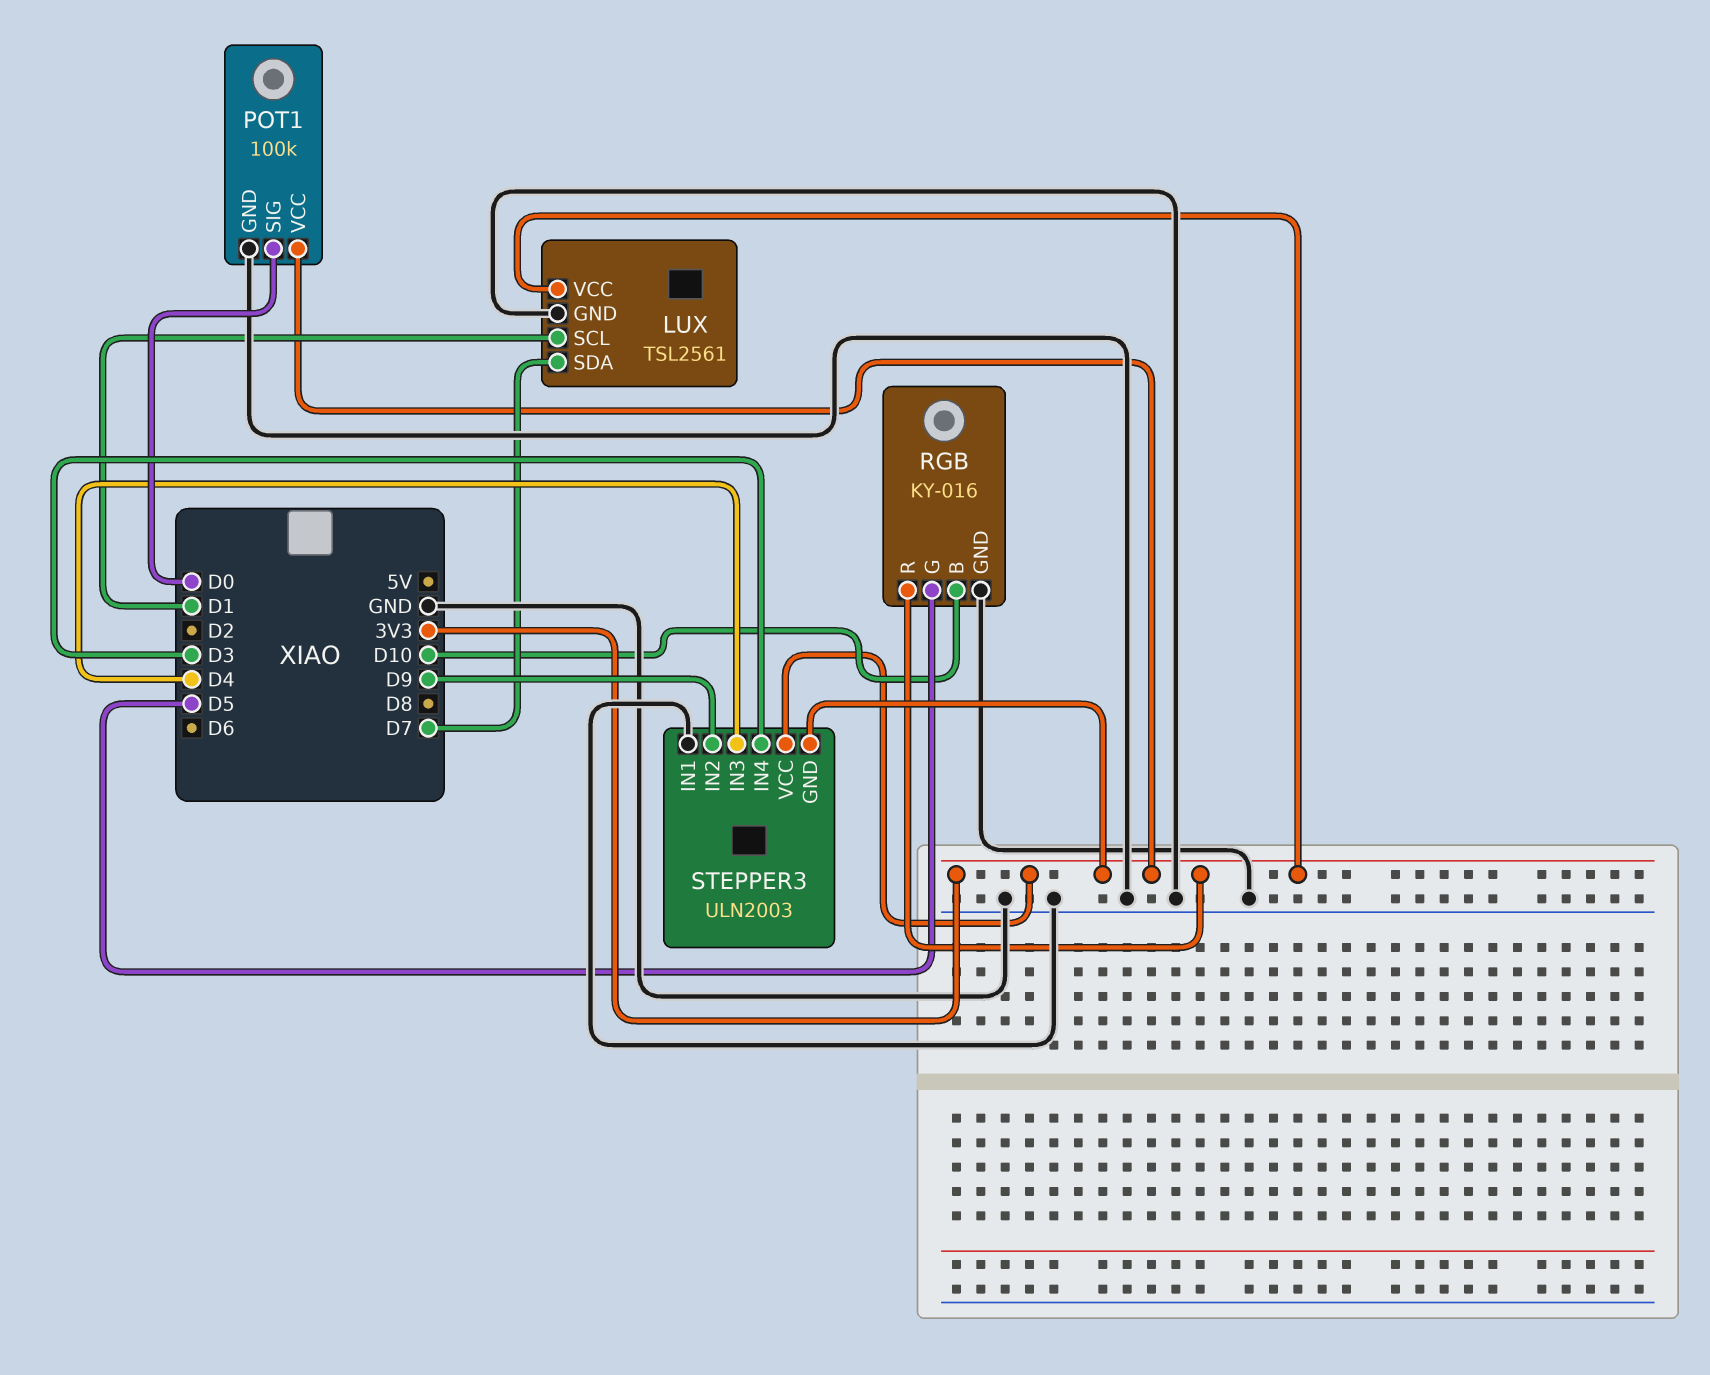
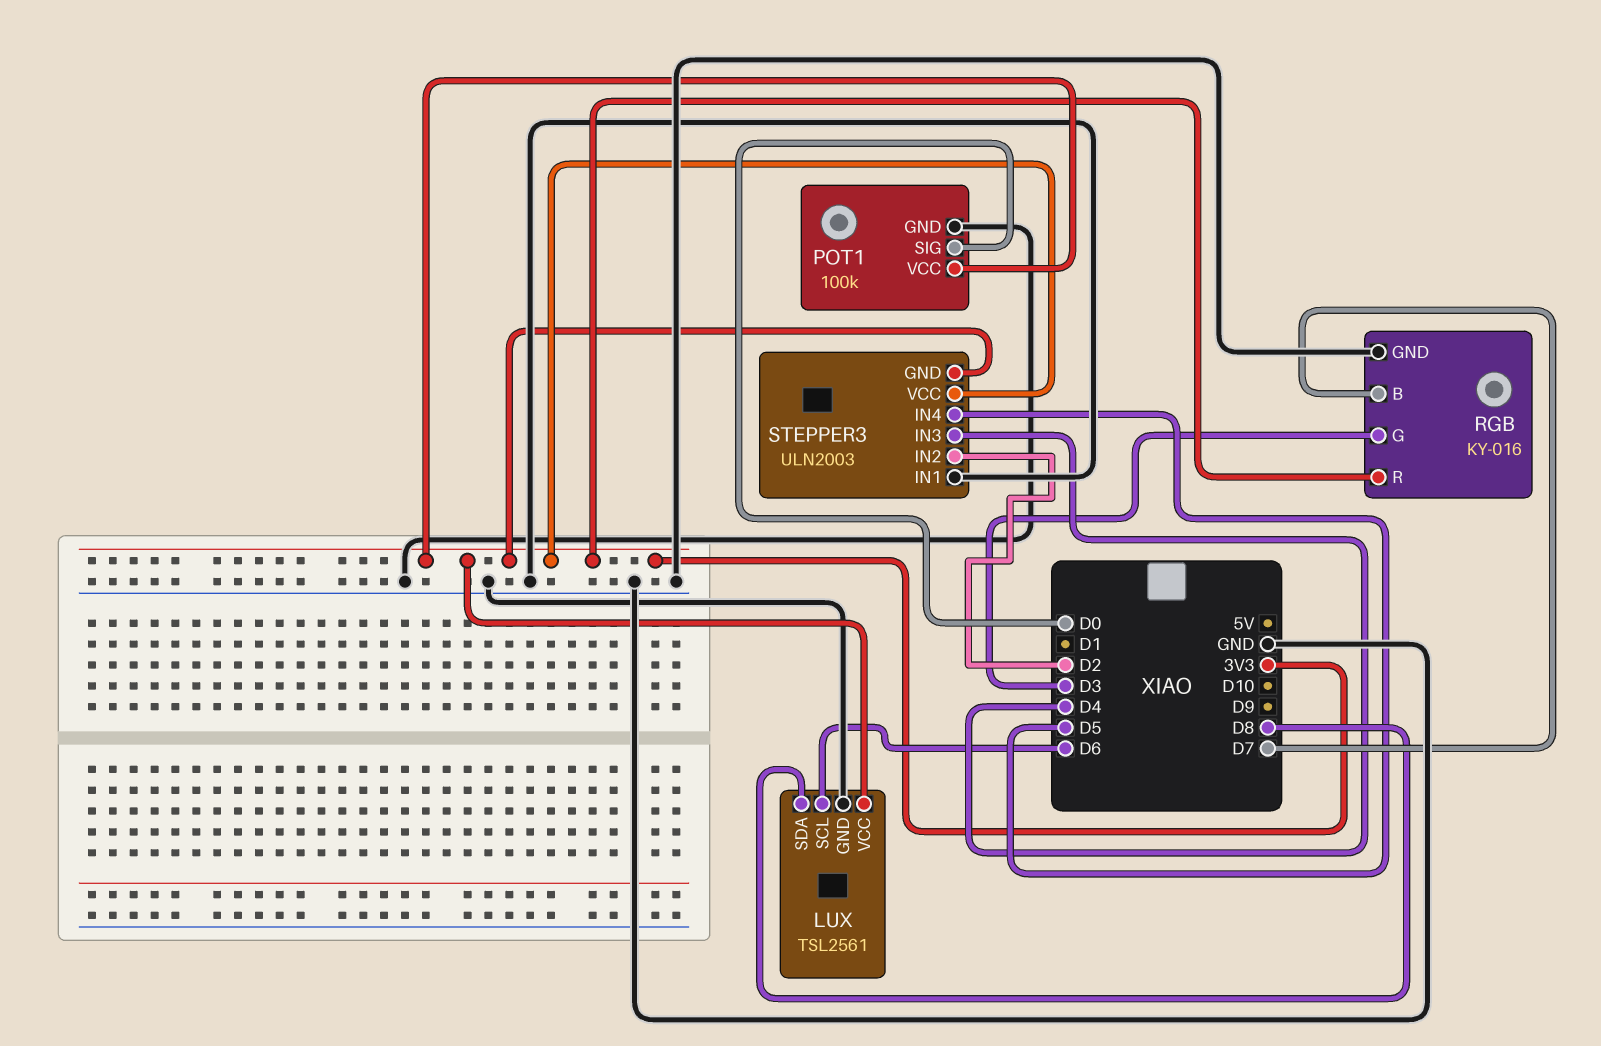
LUX pin SCL: D1 -> D6
LUX pin SDA: D7 -> D8
RGB pin B: D10 -> D7
RGB pin G: D5 -> D3
STEPPER3 pin IN2: D9 -> D2
STEPPER3 pin IN4: D3 -> D5

